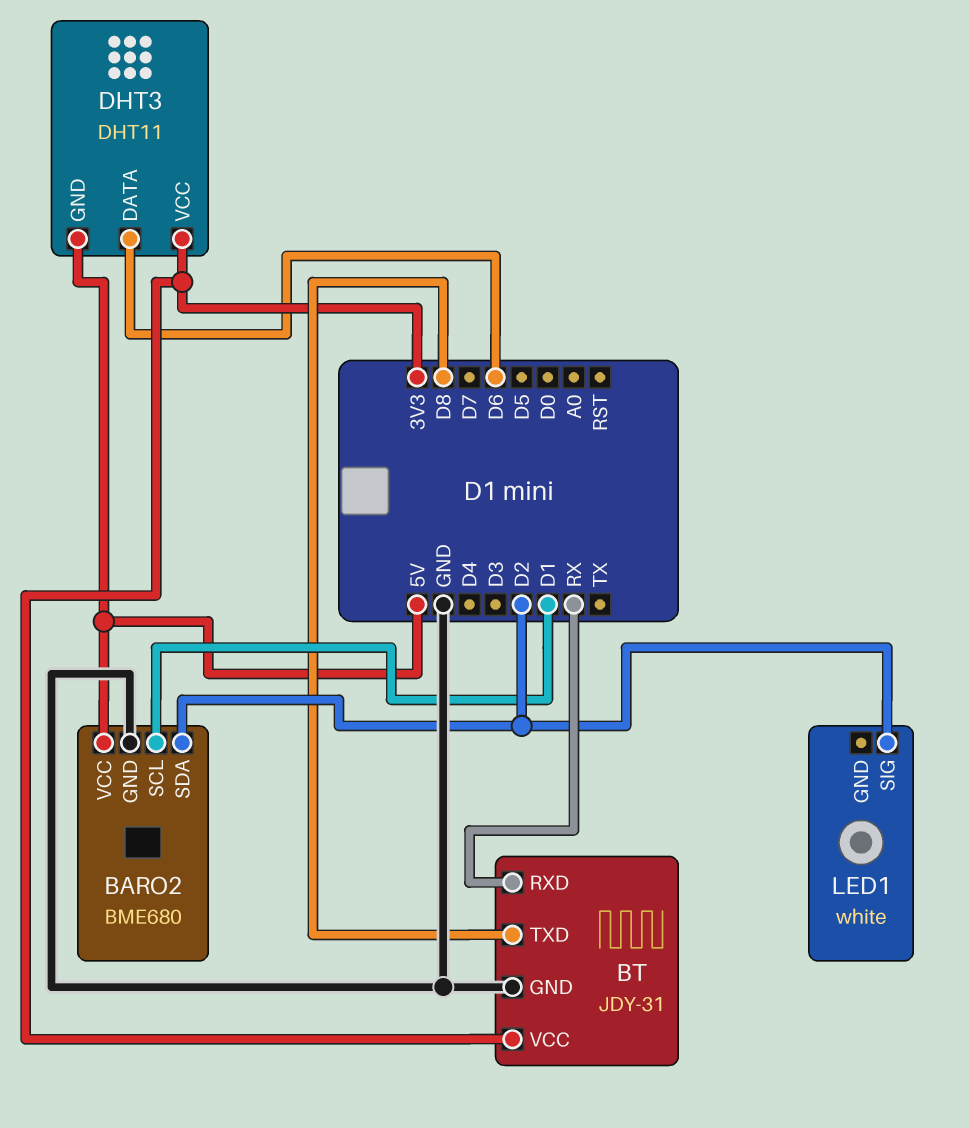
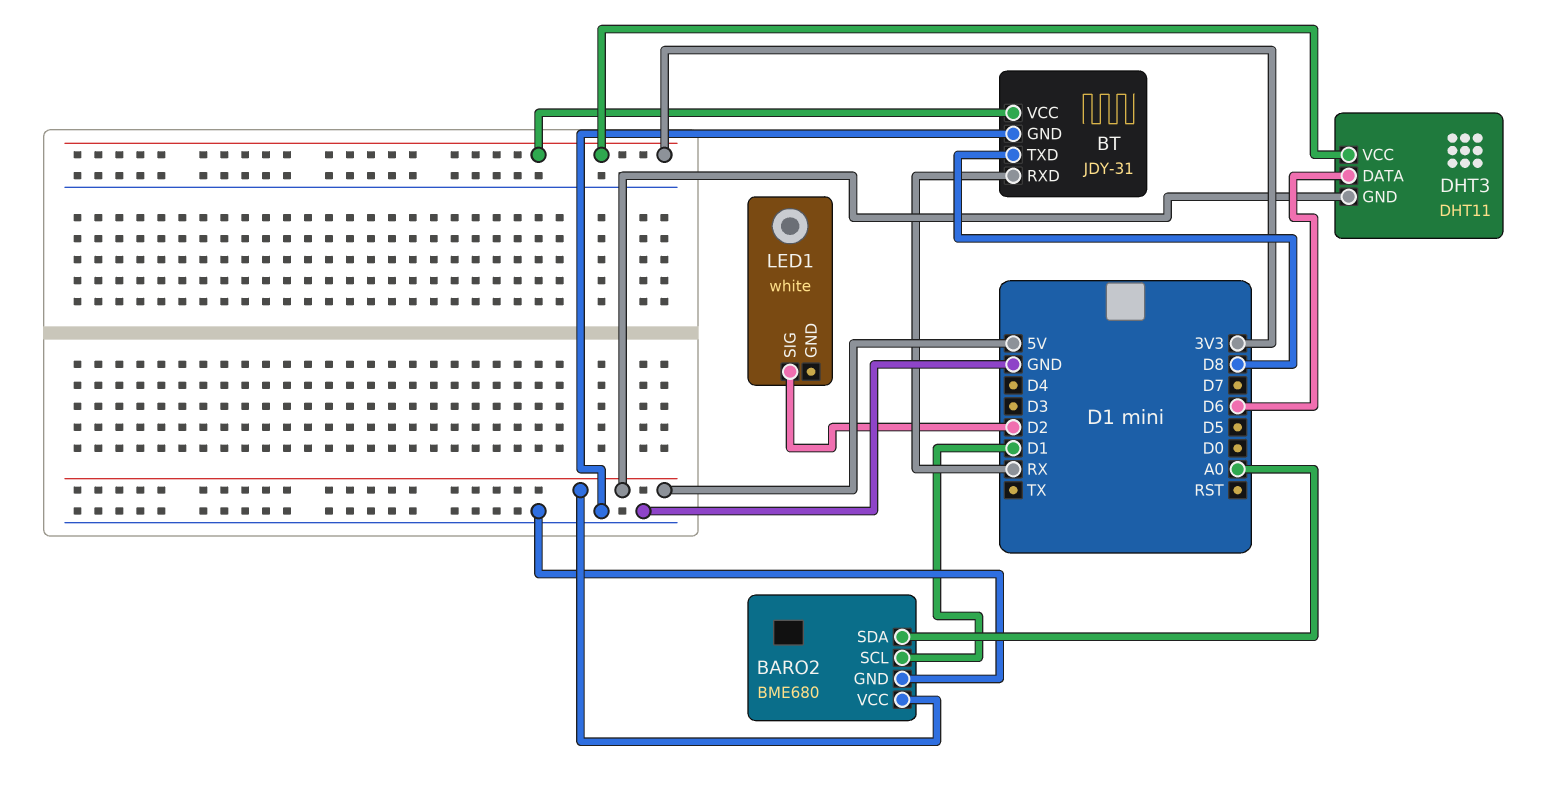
BARO2 pin SDA: D2 -> A0

